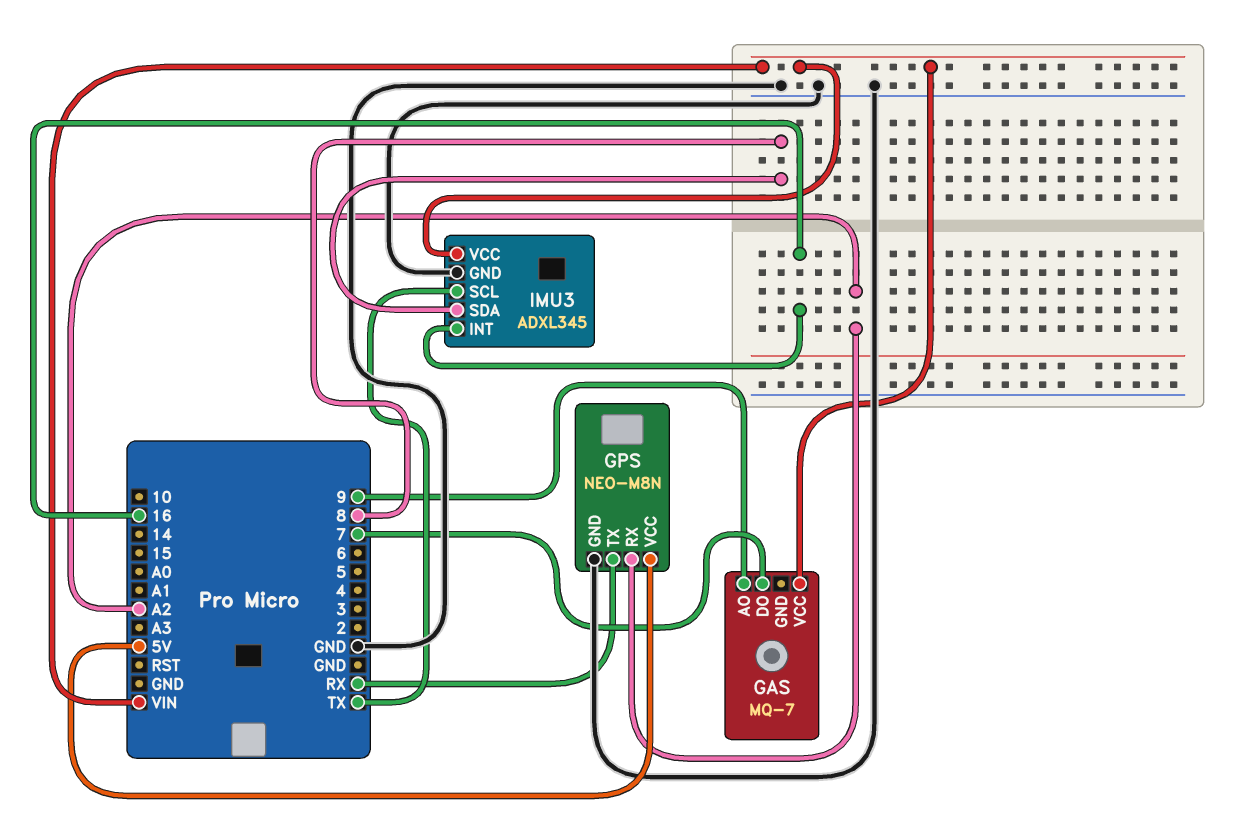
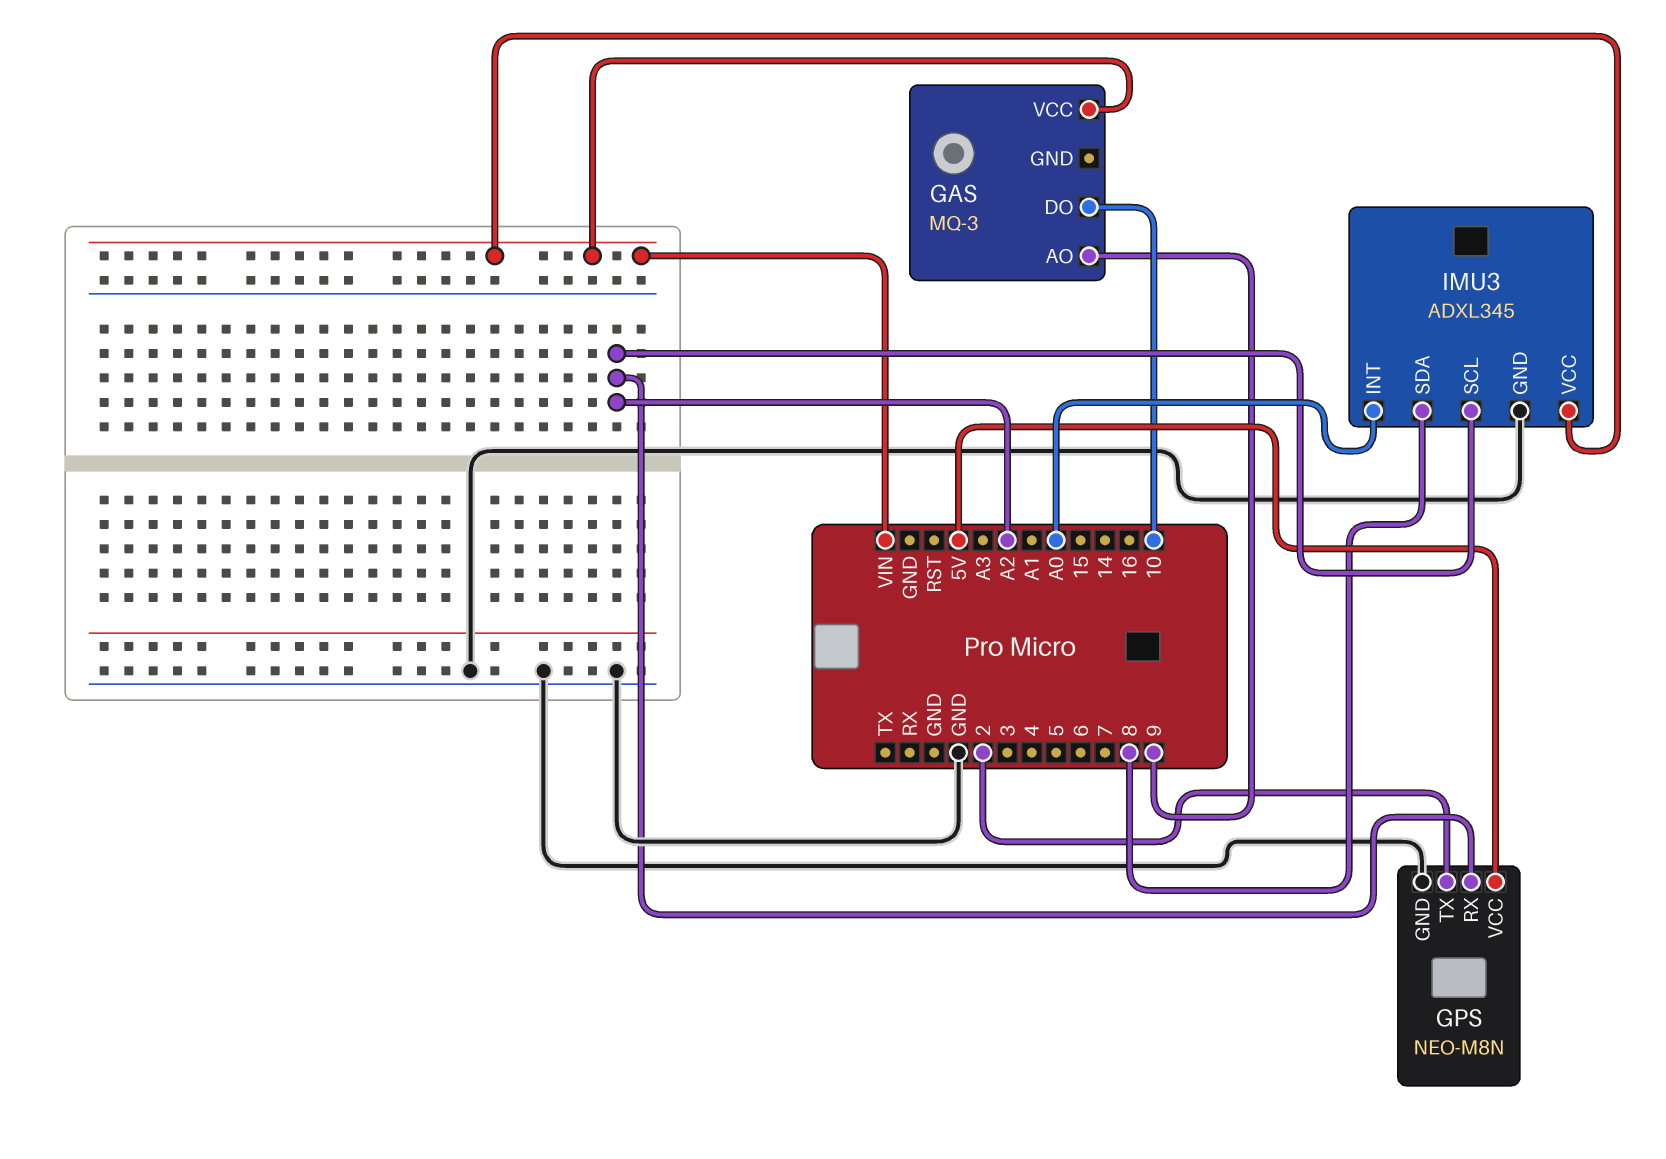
GAS: MQ-7 -> MQ-3
GAS pin DO: 7 -> 10
GPS pin TX: RX -> 2
IMU3 pin INT: 16 -> A0
IMU3 pin SCL: TX -> A2

